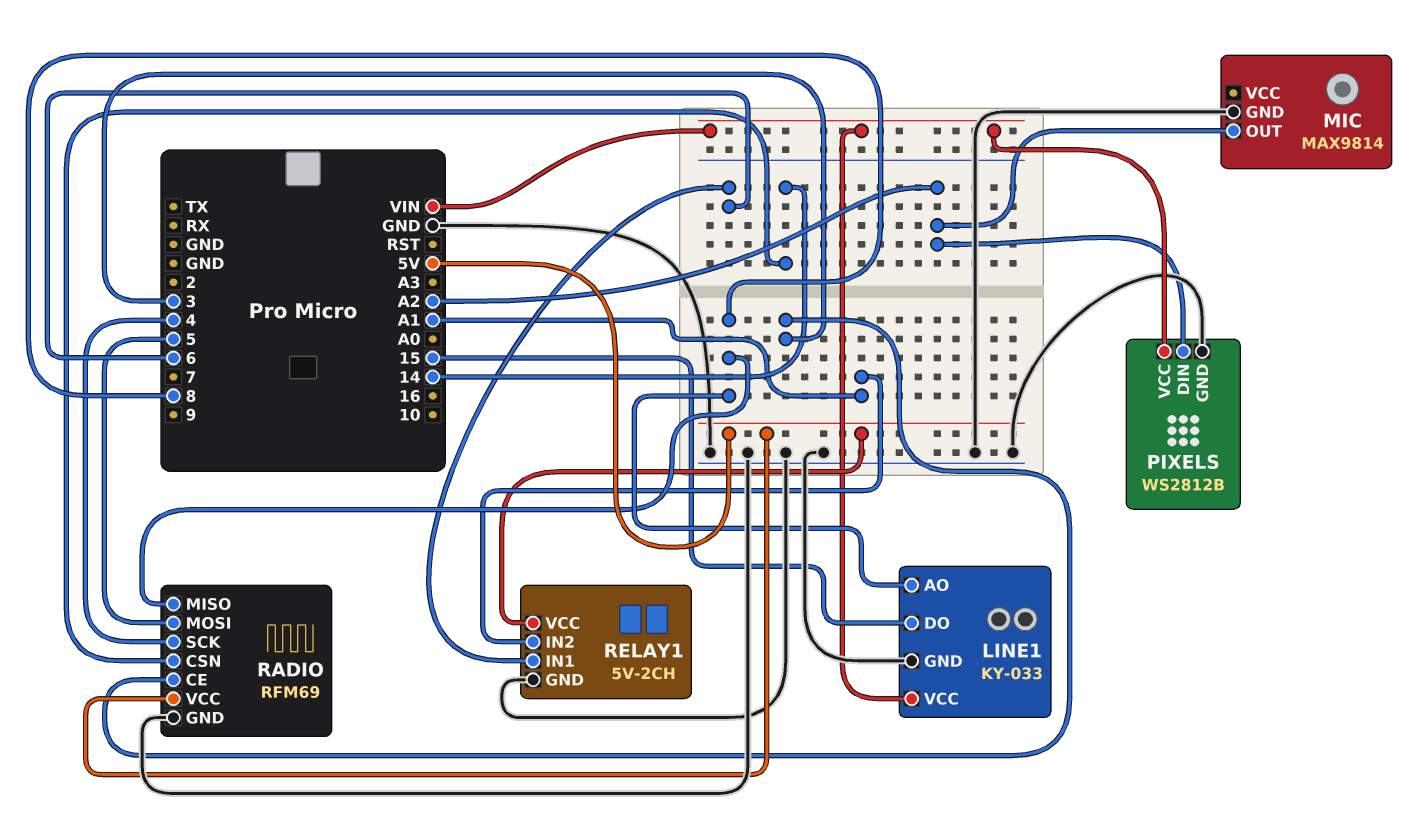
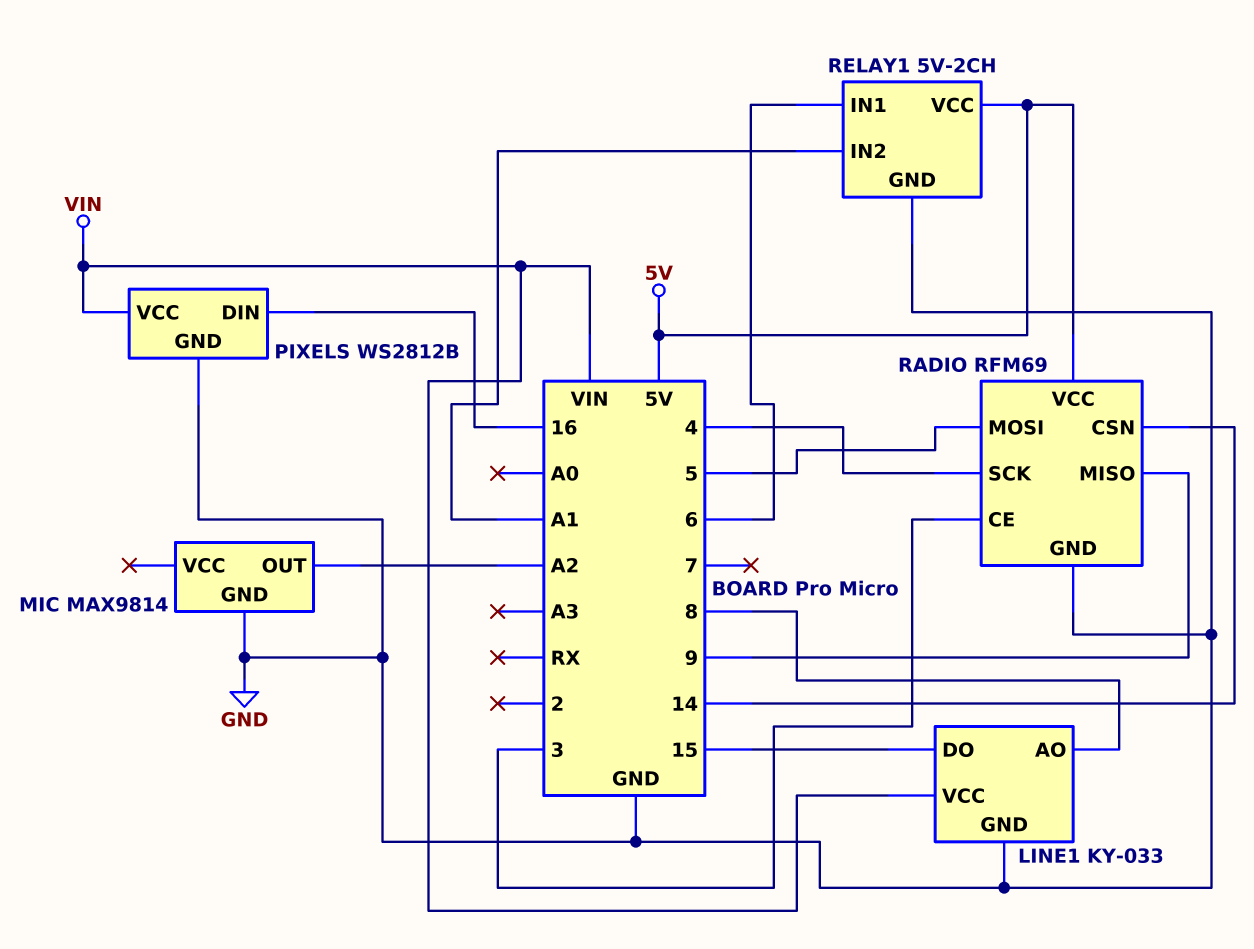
PIXELS pin DIN: A2 -> 16
RADIO pin MISO: 8 -> 9

